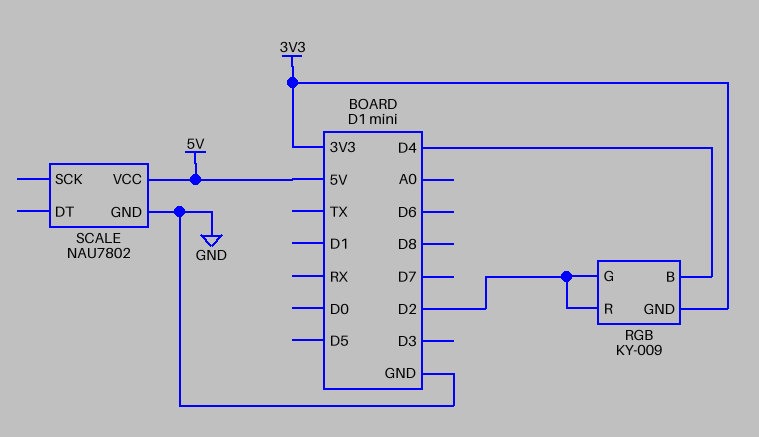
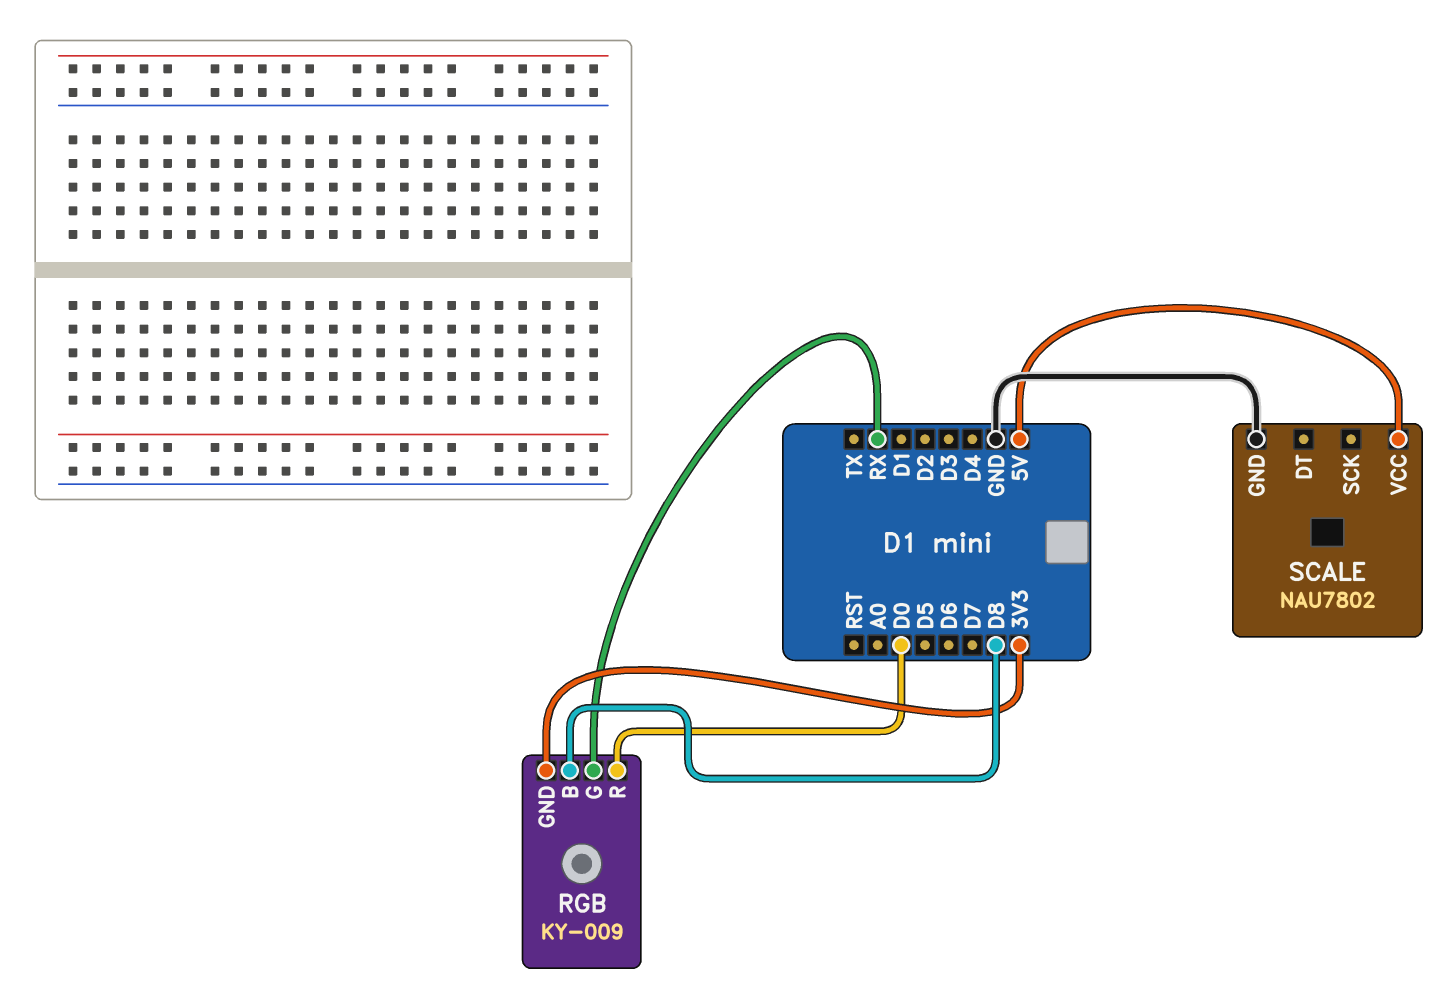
RGB pin B: D4 -> D8
RGB pin G: D2 -> RX
RGB pin R: D2 -> D0

